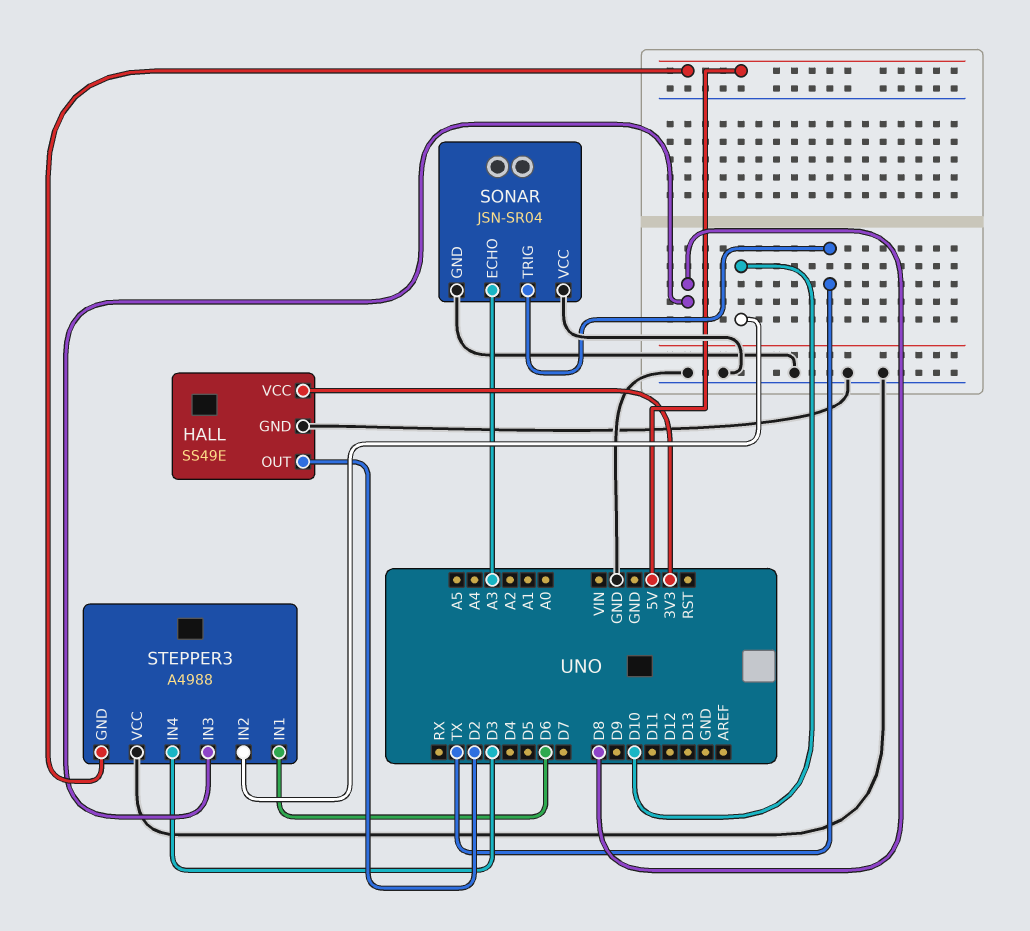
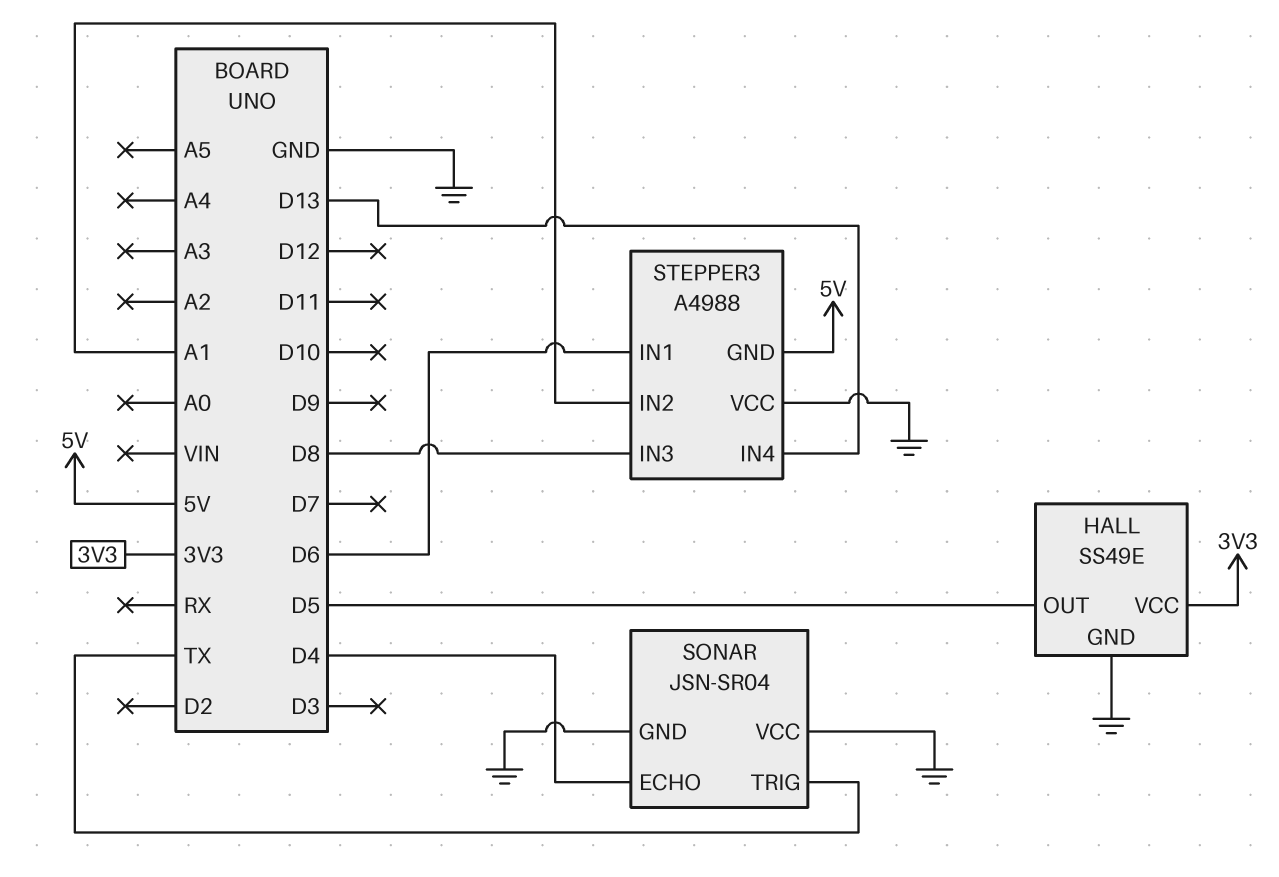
HALL pin OUT: D2 -> D5
SONAR pin ECHO: A3 -> D4
STEPPER3 pin IN2: D10 -> A1
STEPPER3 pin IN4: D3 -> D13

